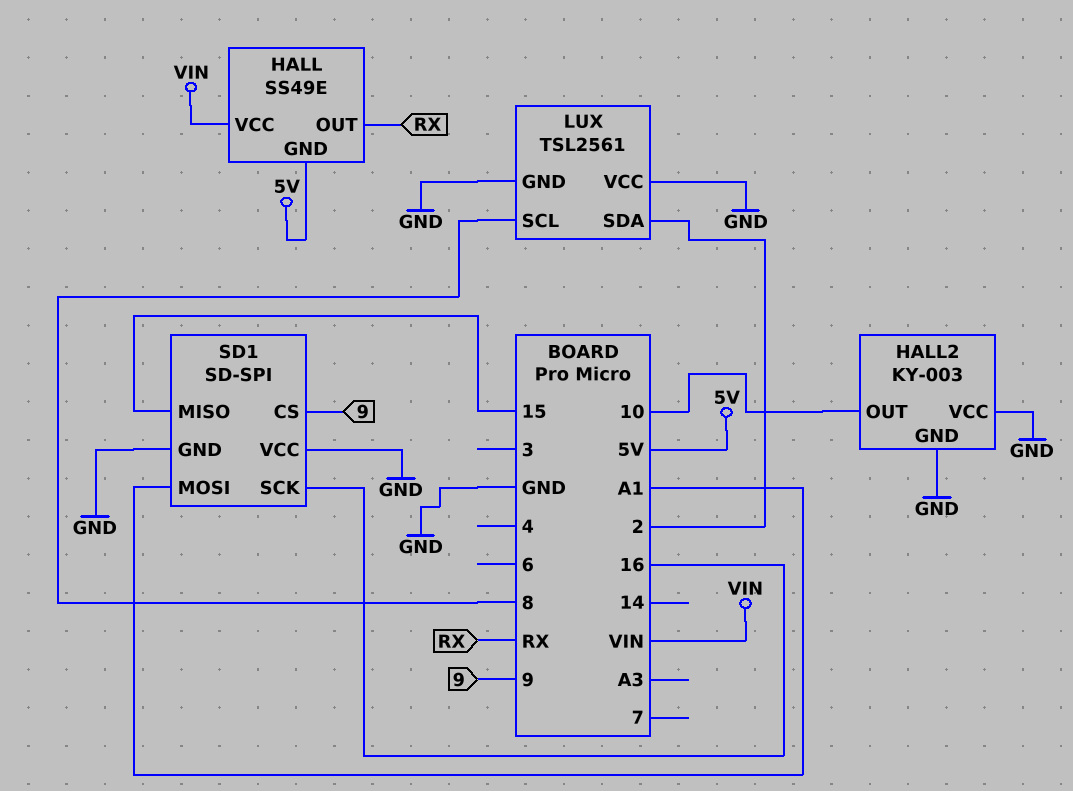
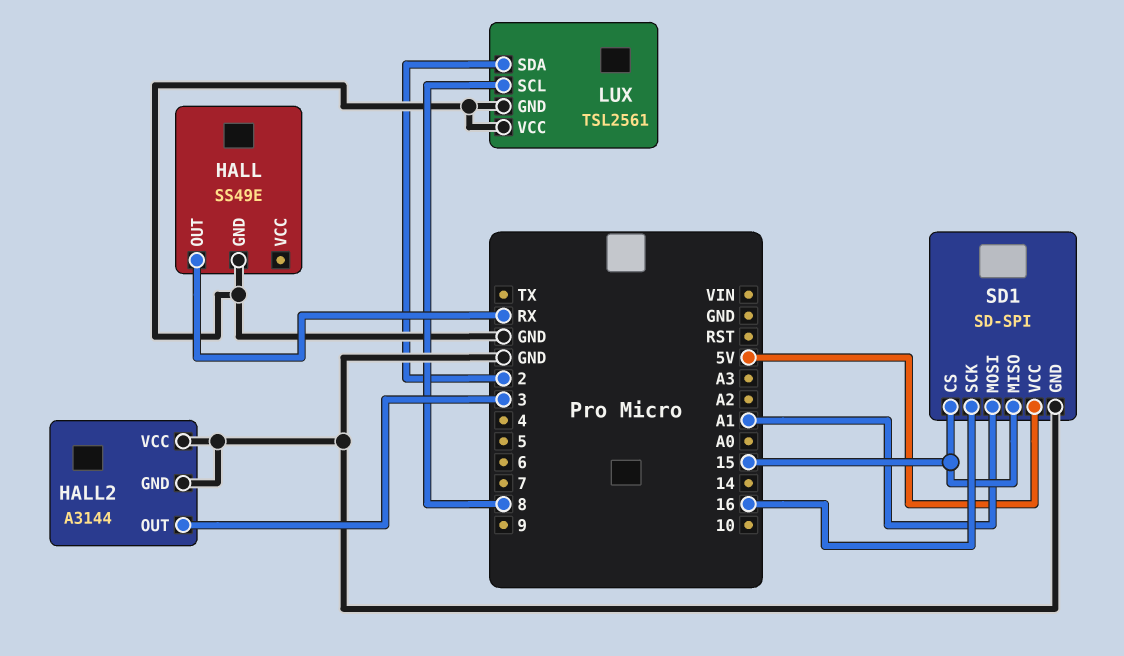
HALL pin GND: 5V -> GND
HALL pin VCC: VIN -> none
HALL2: KY-003 -> A3144
HALL2 pin OUT: 10 -> 3
SD1 pin CS: 9 -> 15
SD1 pin VCC: GND -> 5V

